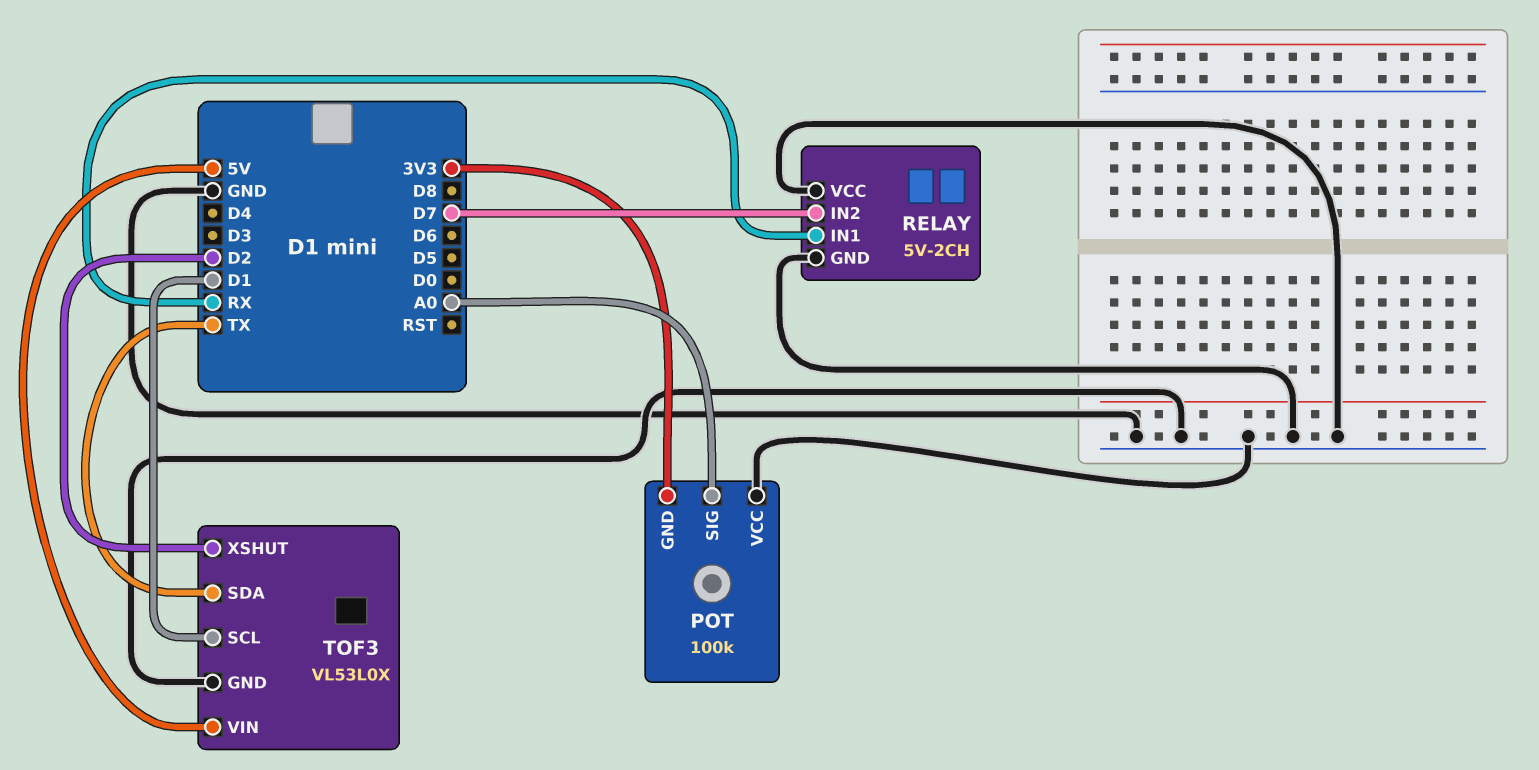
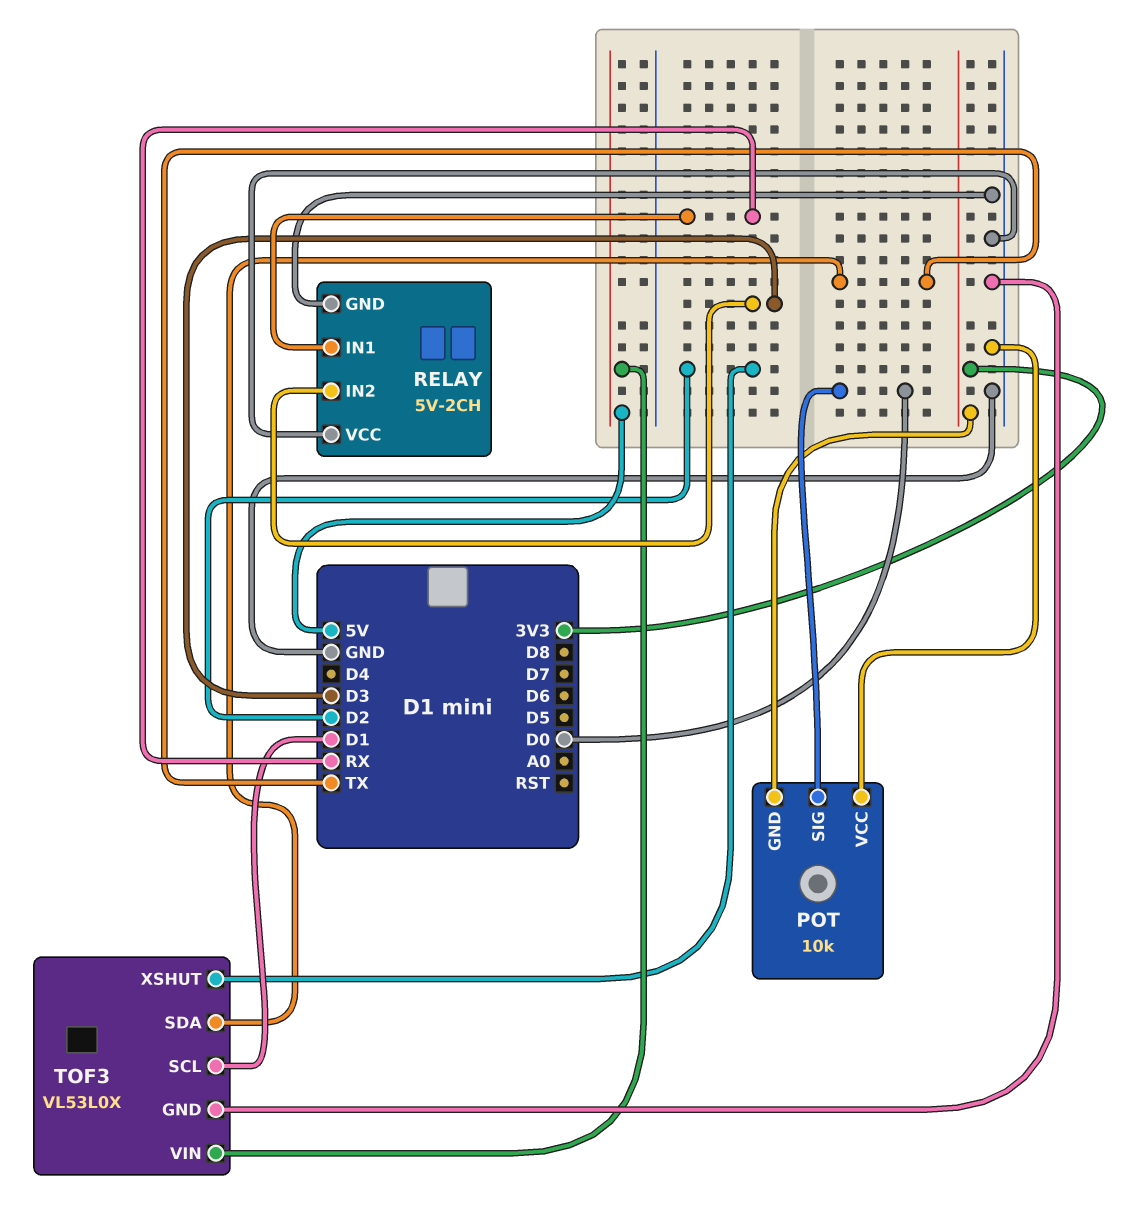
POT: 100k -> 10k
POT pin SIG: A0 -> D0
RELAY pin IN2: D7 -> D3

